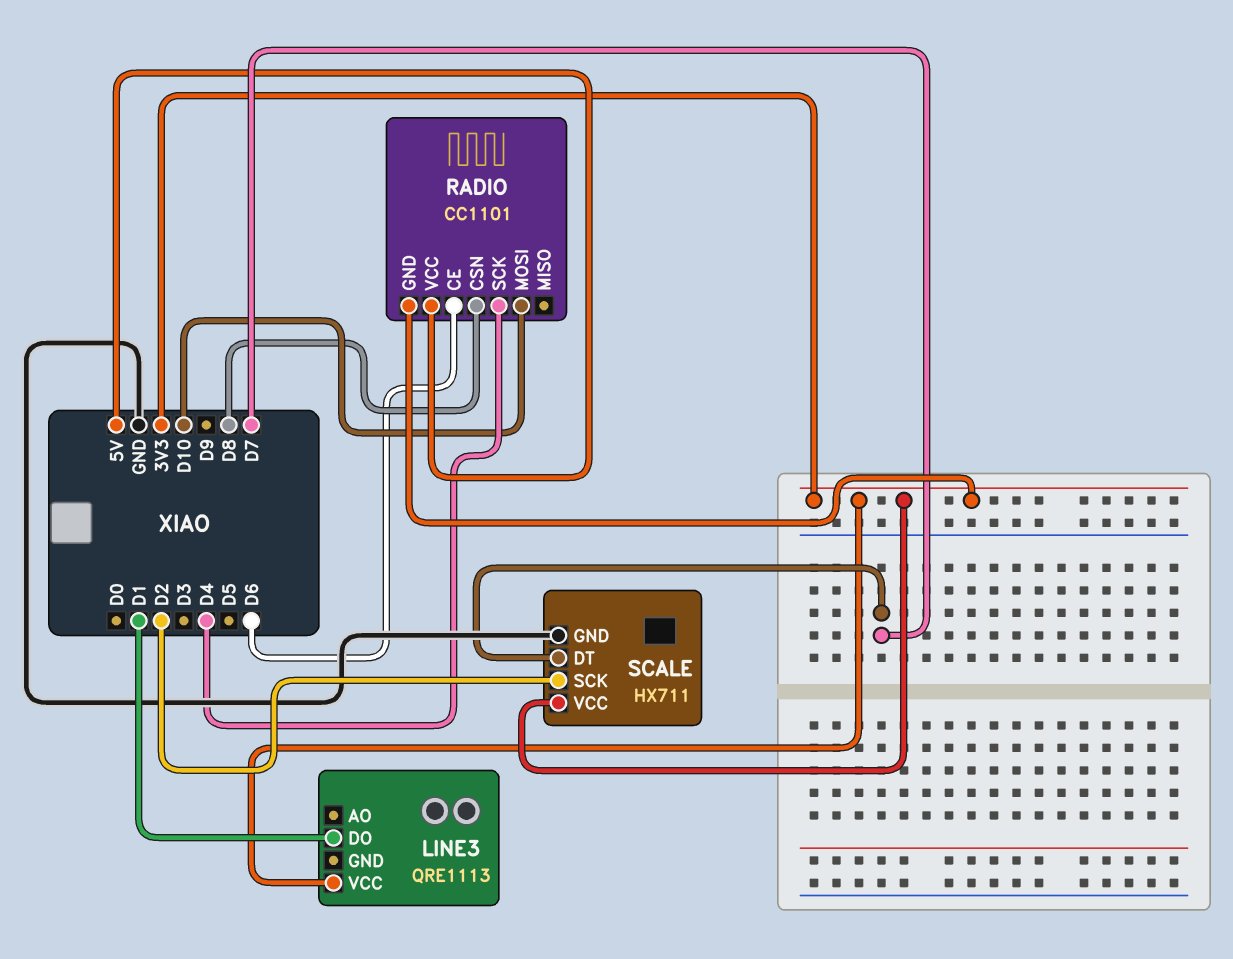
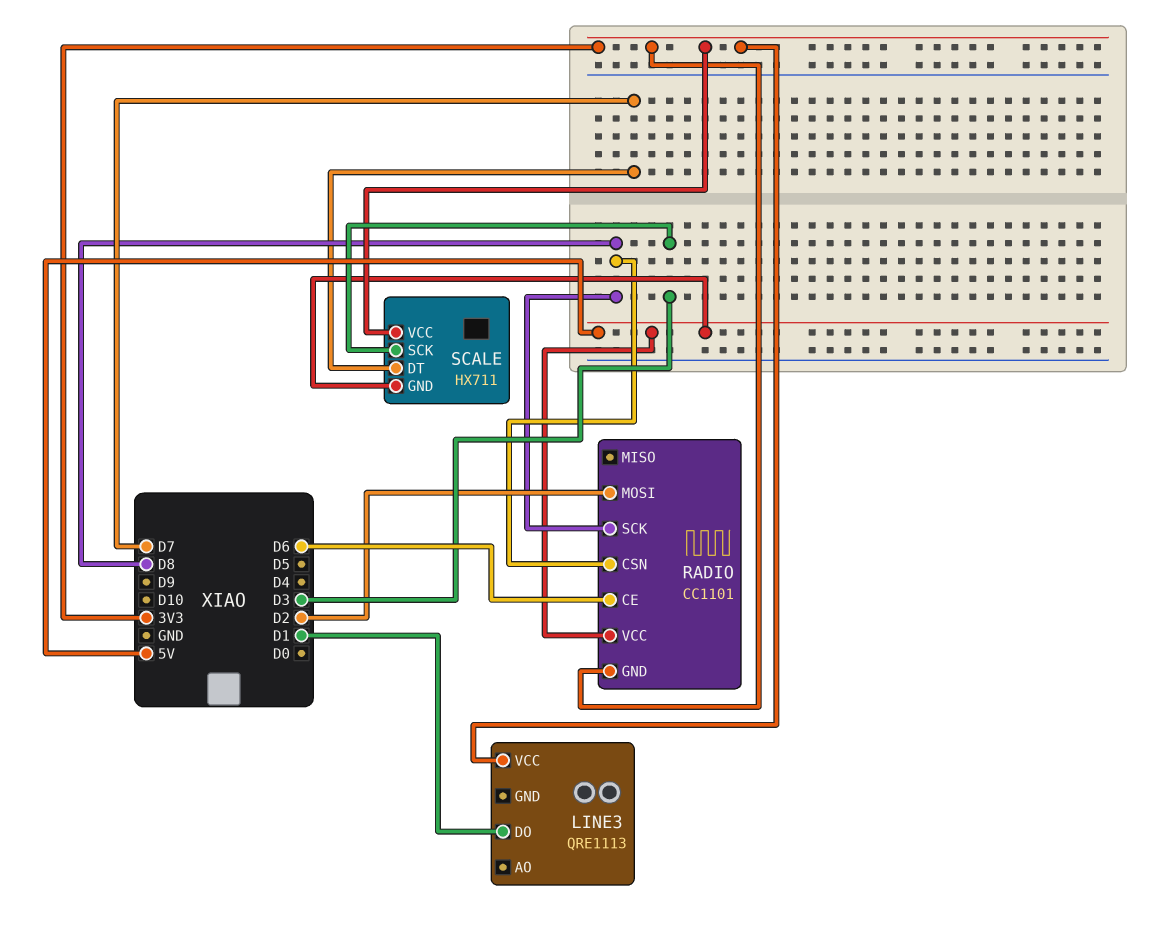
RADIO pin MOSI: D10 -> D2
RADIO pin SCK: D4 -> D8
SCALE pin GND: GND -> 5V
SCALE pin SCK: D2 -> D3

